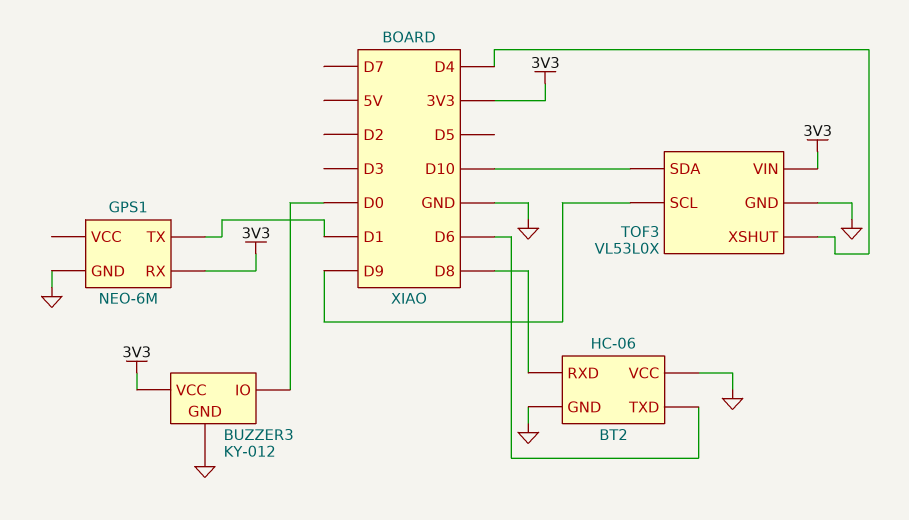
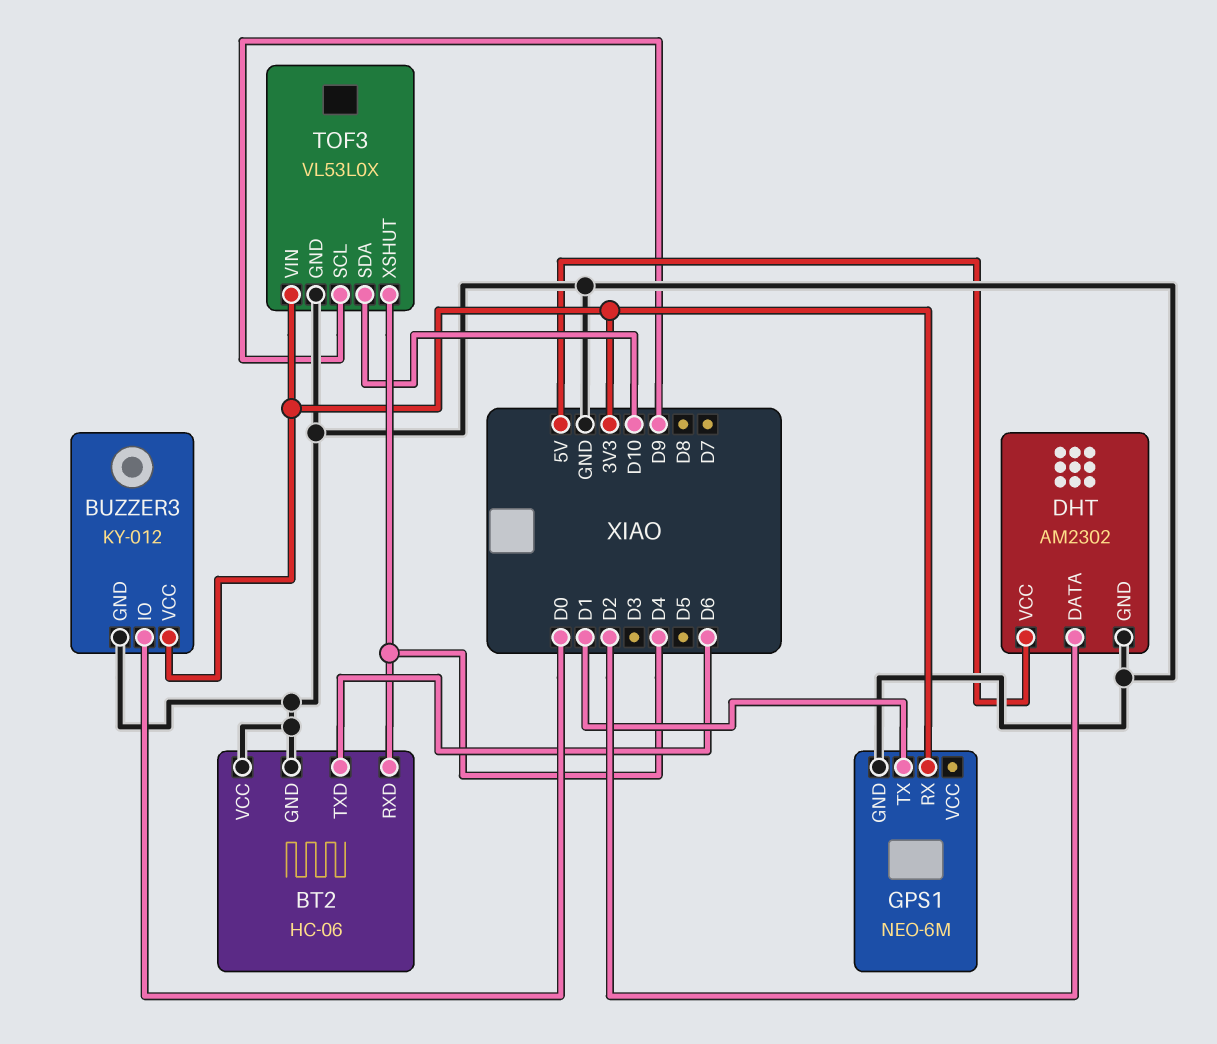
BT2 pin RXD: D8 -> D4
DHT: none -> AM2302
DHT pin DATA: none -> D2
DHT pin GND: none -> GND
DHT pin VCC: none -> 5V

